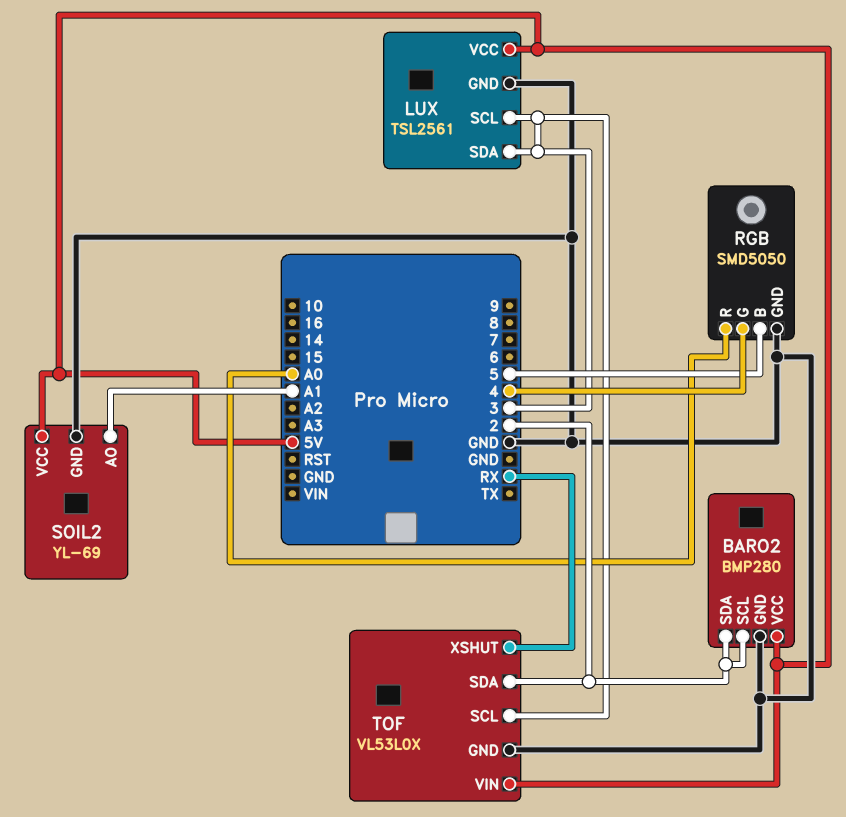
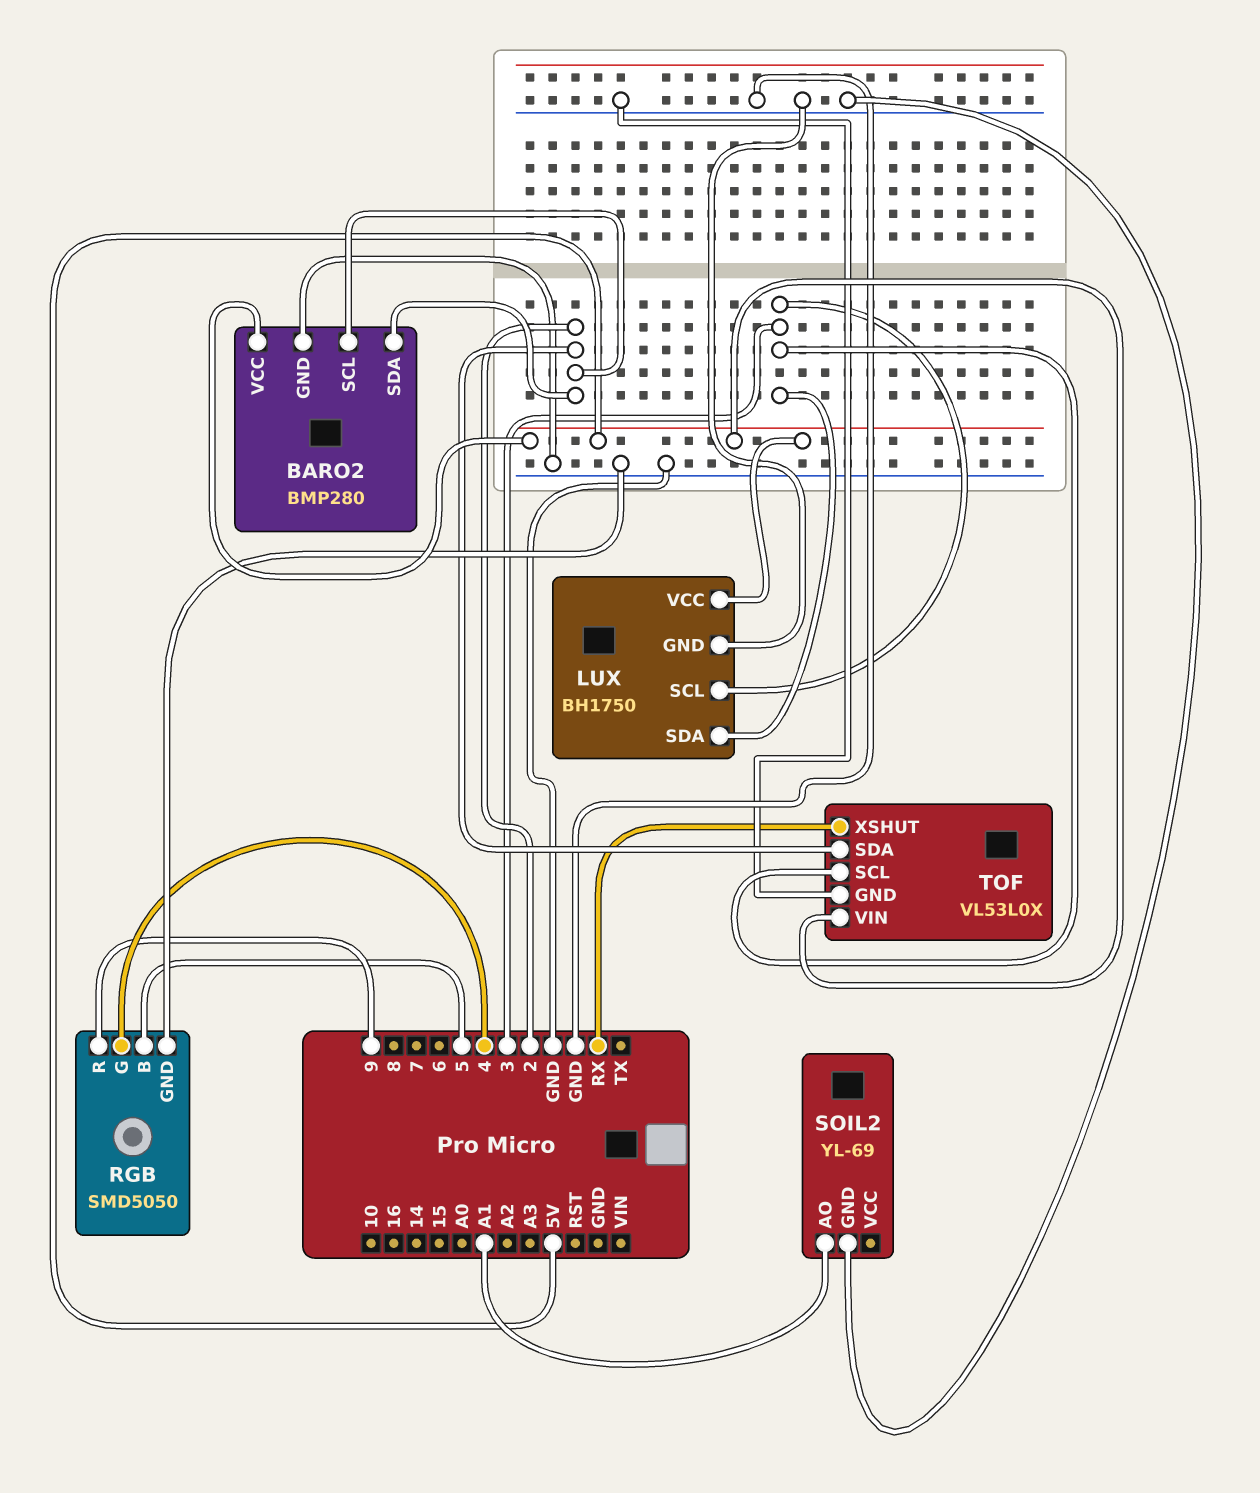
LUX: TSL2561 -> BH1750
RGB pin R: A0 -> 9
SOIL2 pin VCC: 5V -> none

